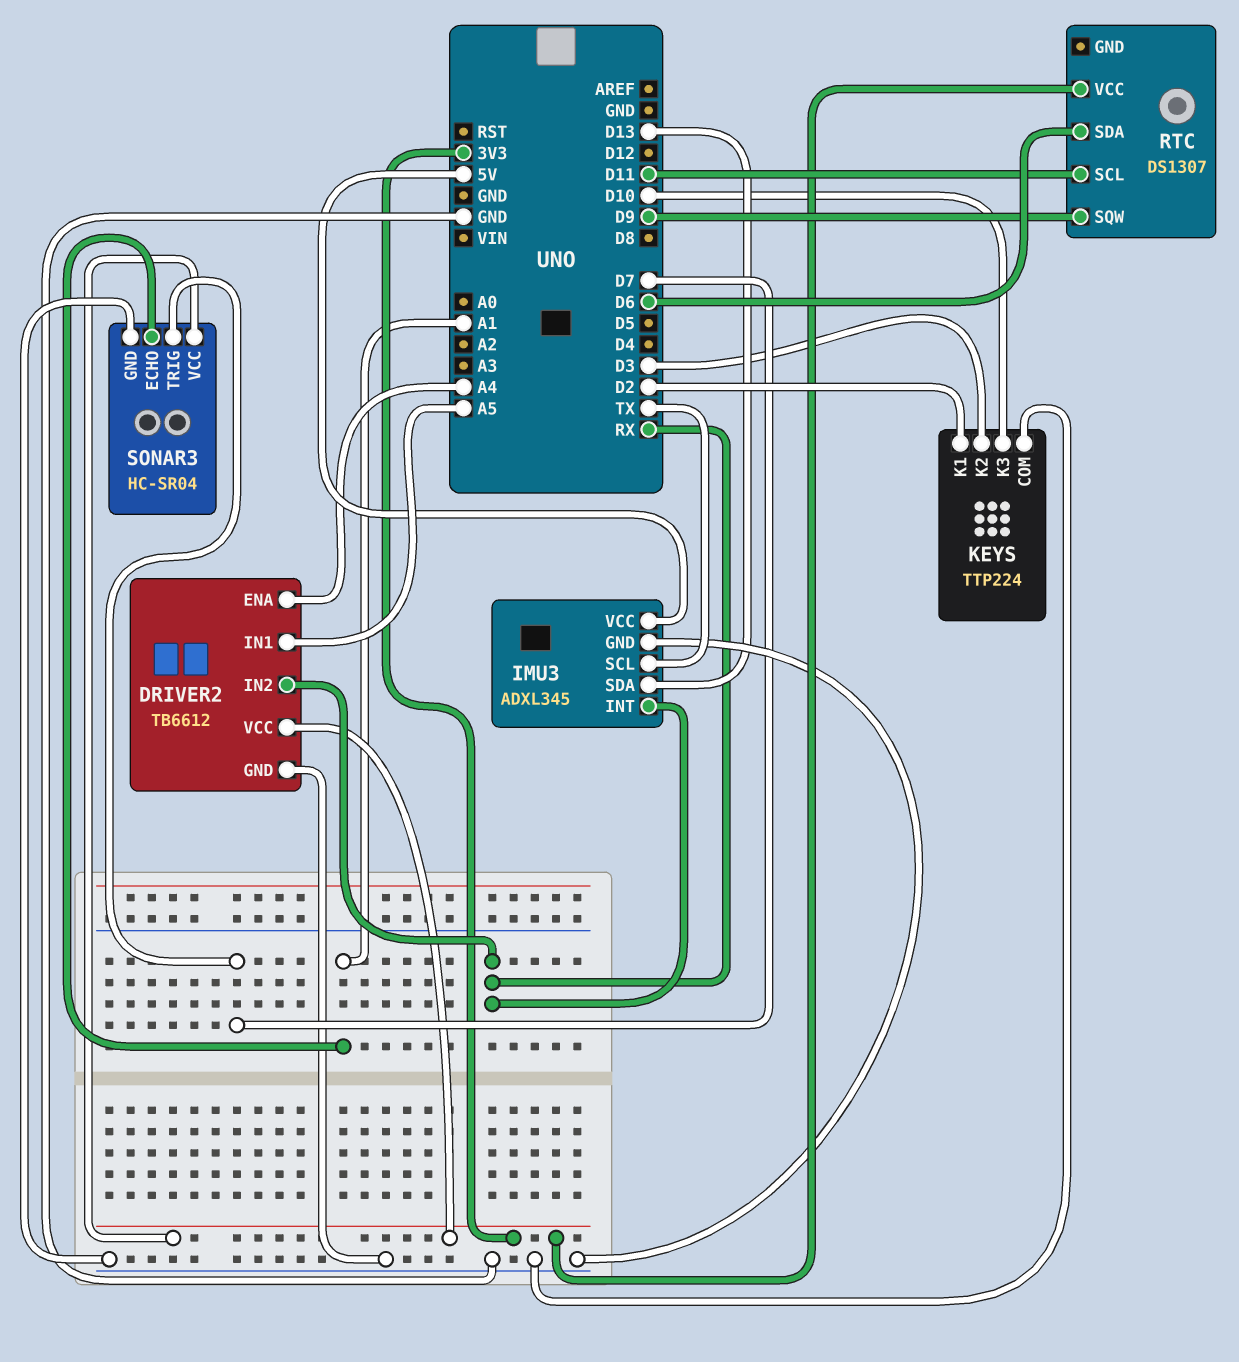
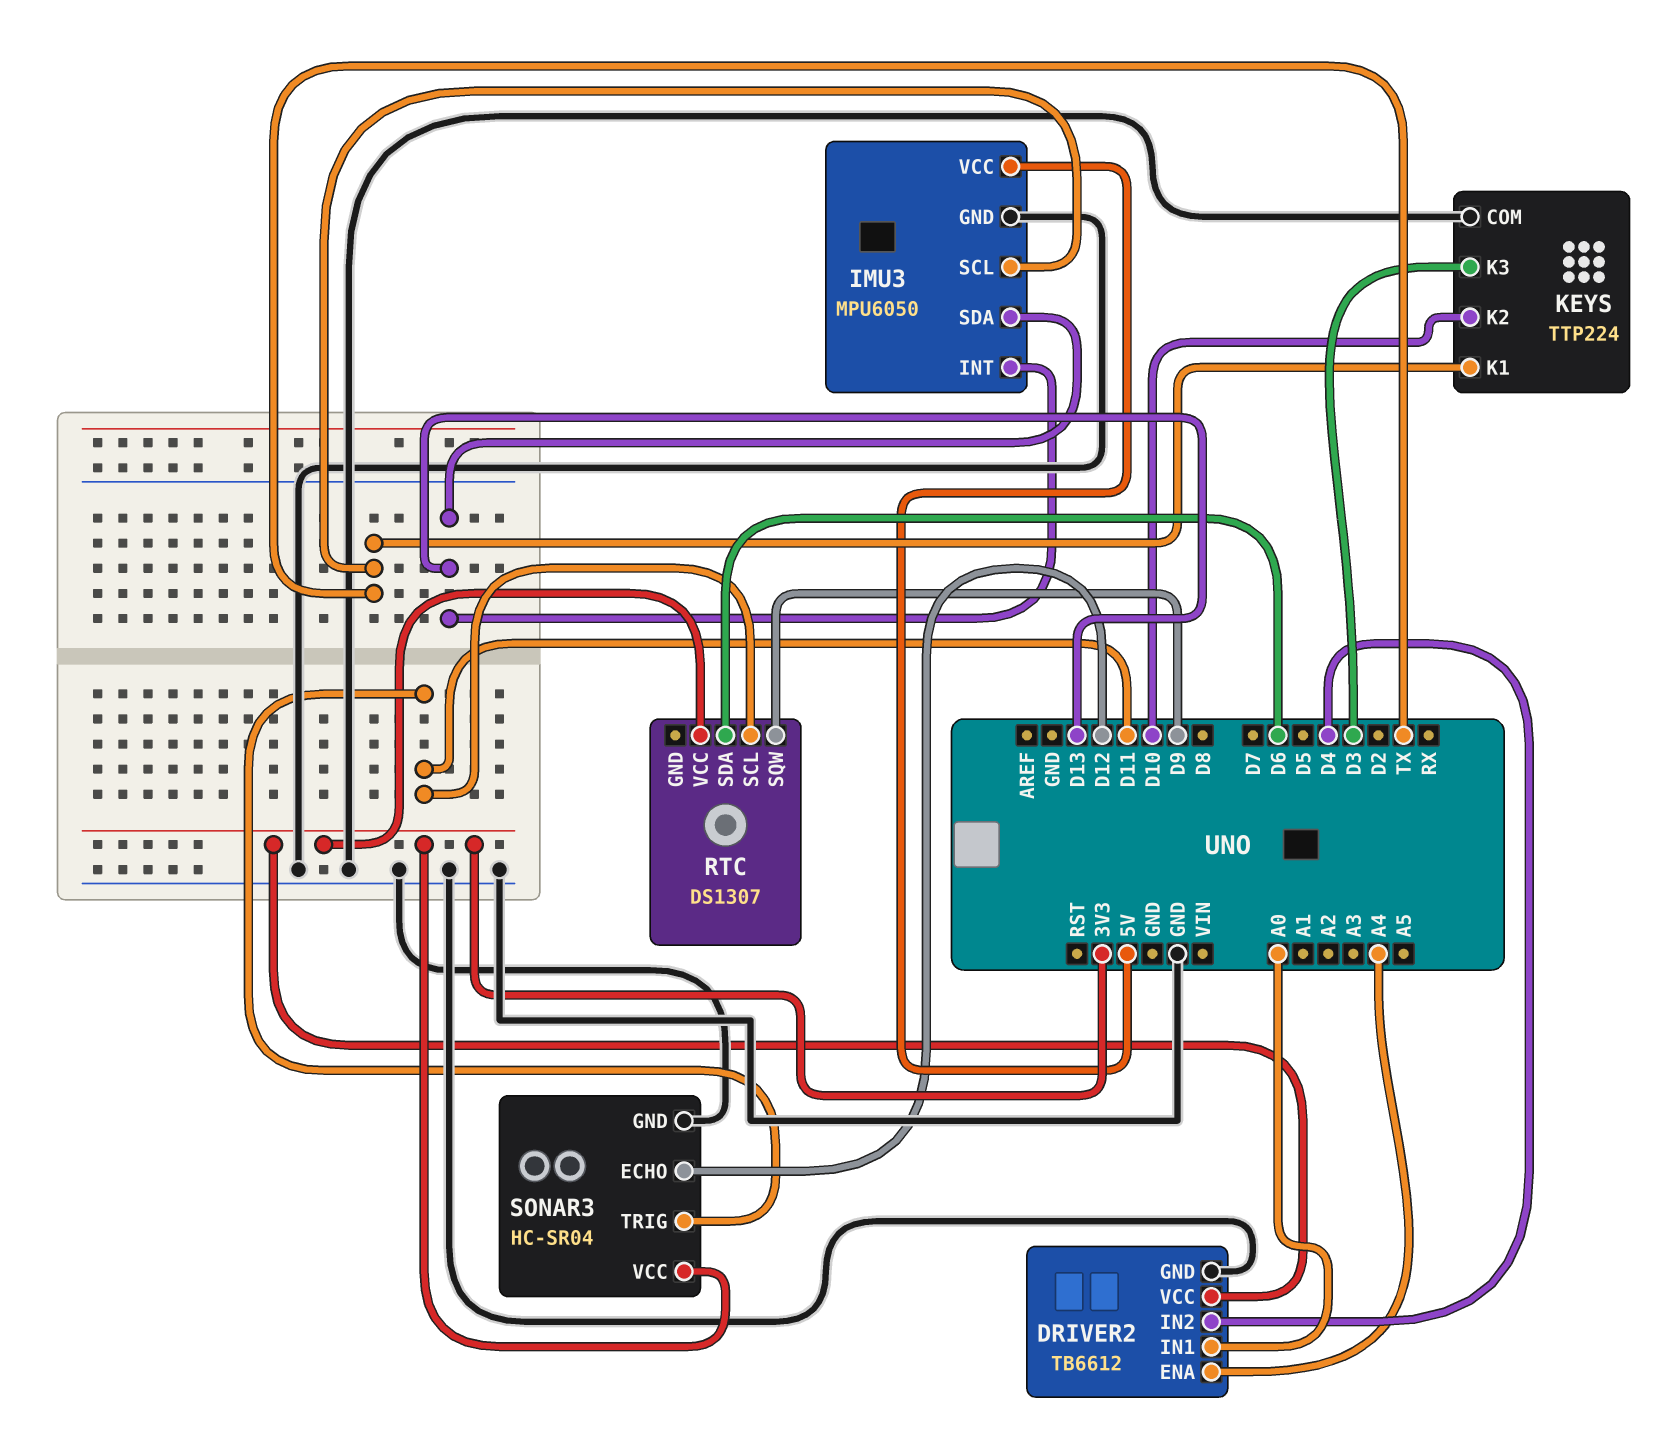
DRIVER2 pin IN1: A5 -> A0
DRIVER2 pin IN2: RX -> D4
IMU3: ADXL345 -> MPU6050
IMU3 pin INT: RX -> D13
KEYS pin K1: D2 -> TX
KEYS pin K2: D3 -> D10
KEYS pin K3: D10 -> D3
SONAR3 pin ECHO: A1 -> D12
SONAR3 pin TRIG: D7 -> D11

